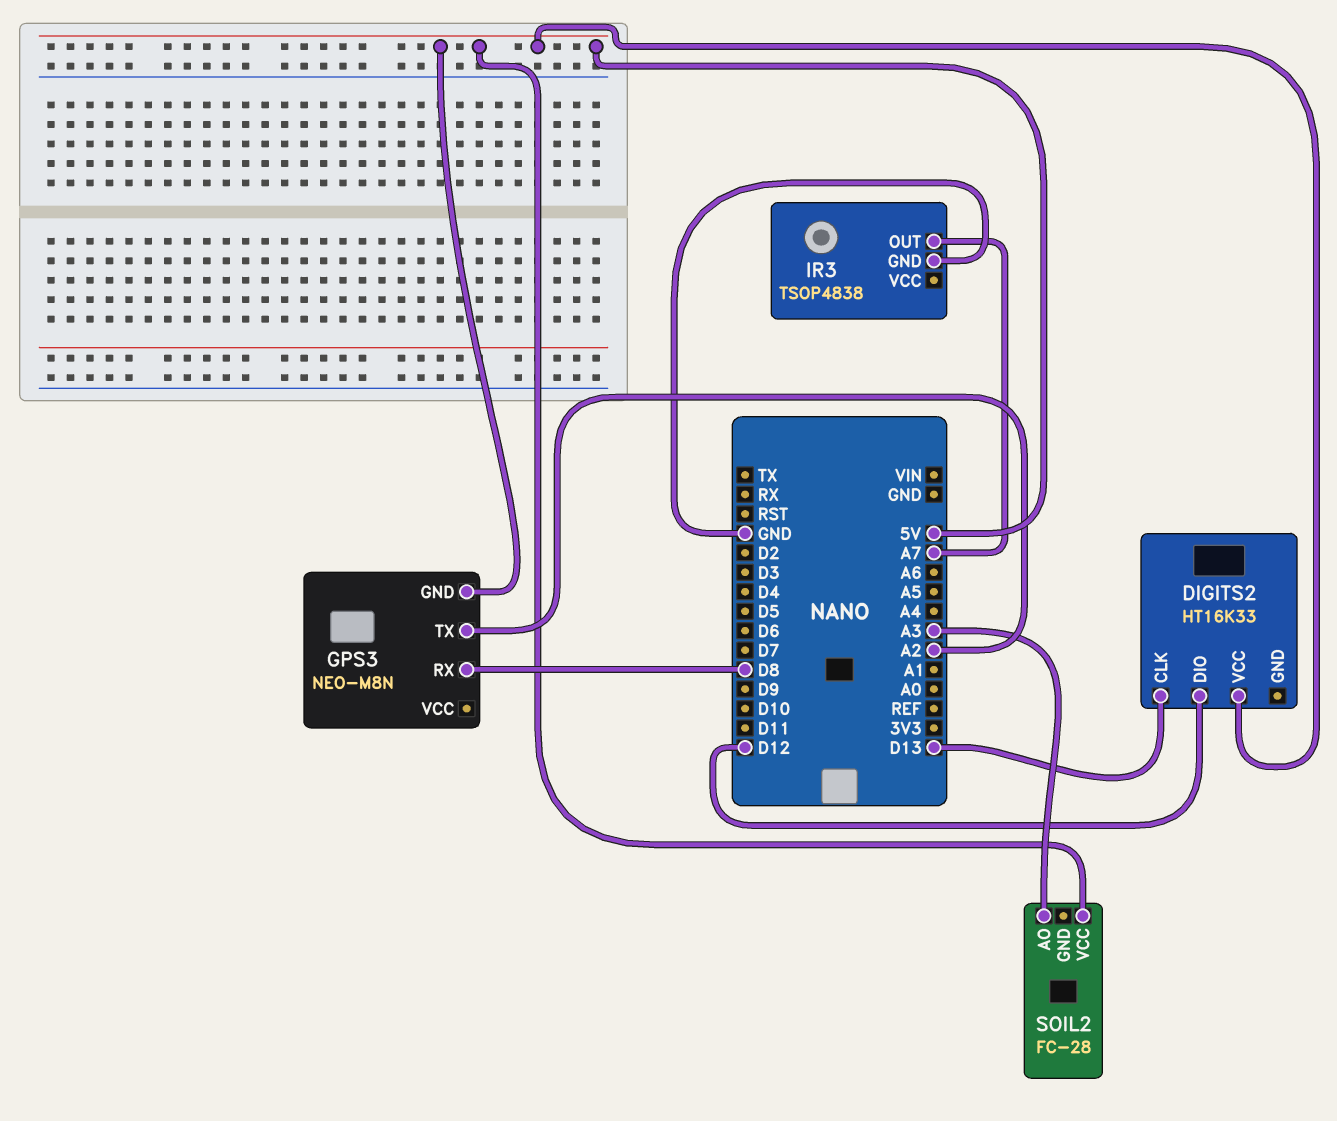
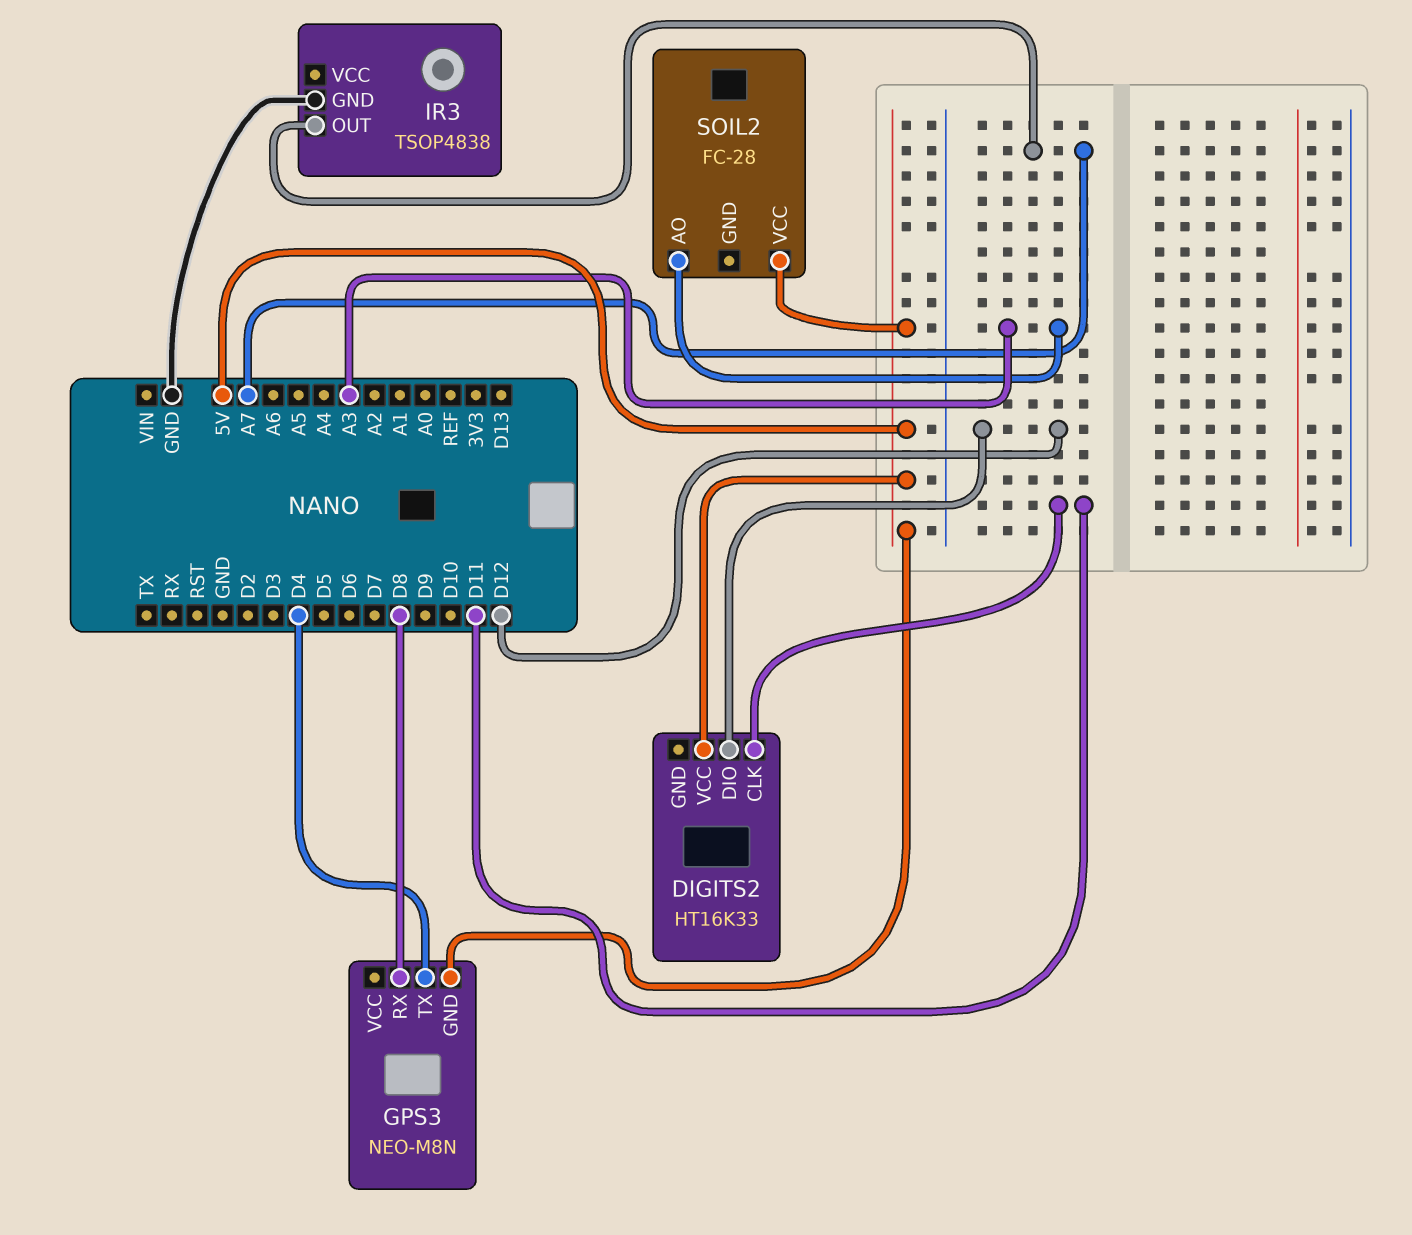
DIGITS2 pin CLK: D13 -> D11
GPS3 pin TX: A2 -> D4

